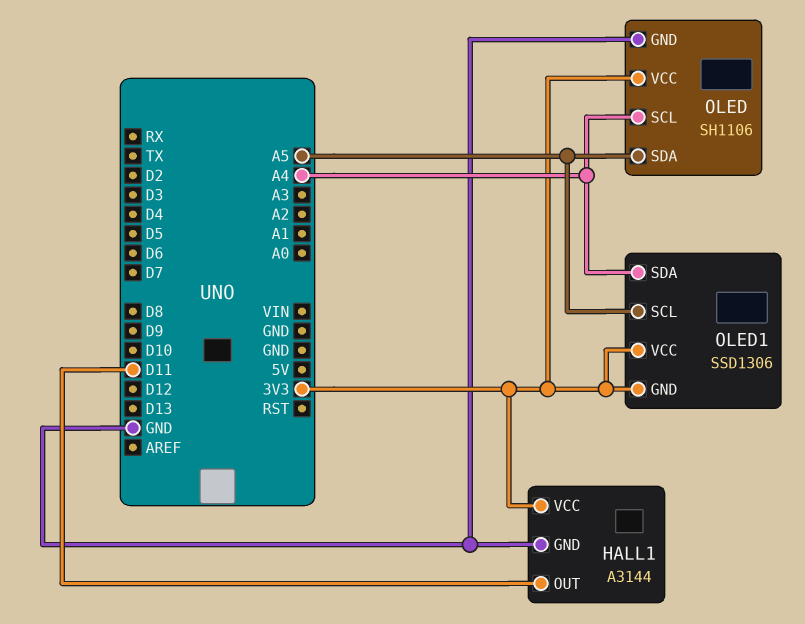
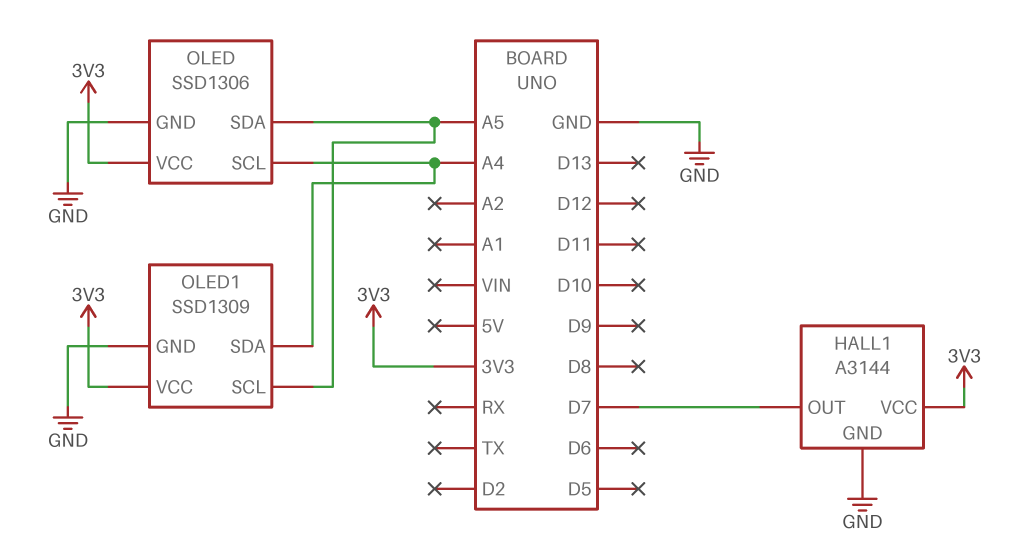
HALL1 pin OUT: D11 -> D7
OLED: SH1106 -> SSD1306
OLED1: SSD1306 -> SSD1309
OLED1 pin GND: 3V3 -> GND

